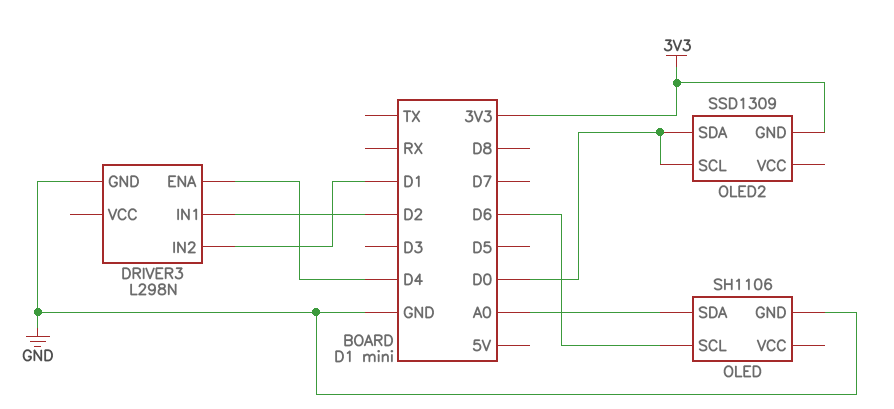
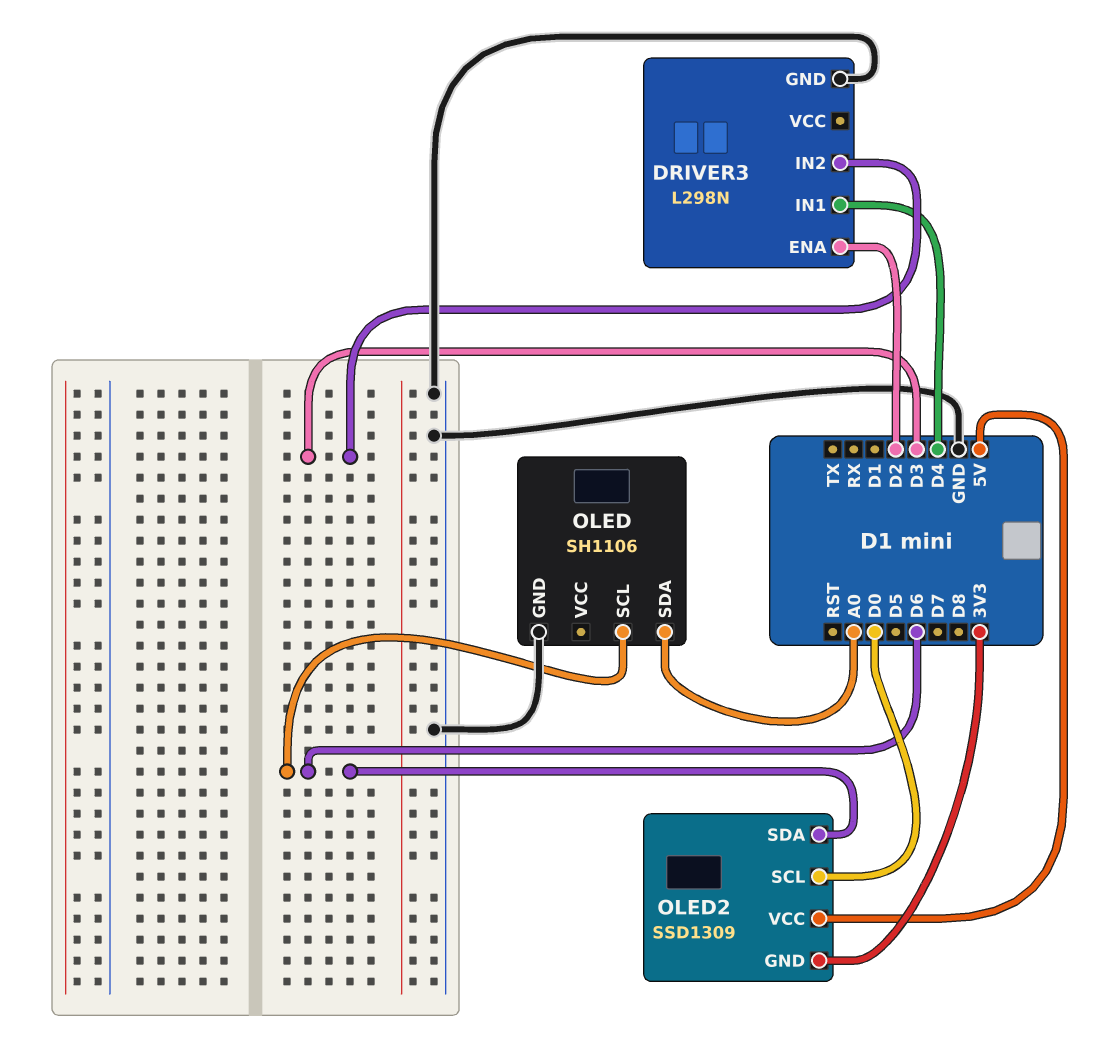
DRIVER3 pin ENA: D4 -> D2
DRIVER3 pin IN1: D2 -> D4
DRIVER3 pin IN2: D1 -> D3
OLED2 pin SDA: D0 -> D6
OLED2 pin VCC: none -> 5V

